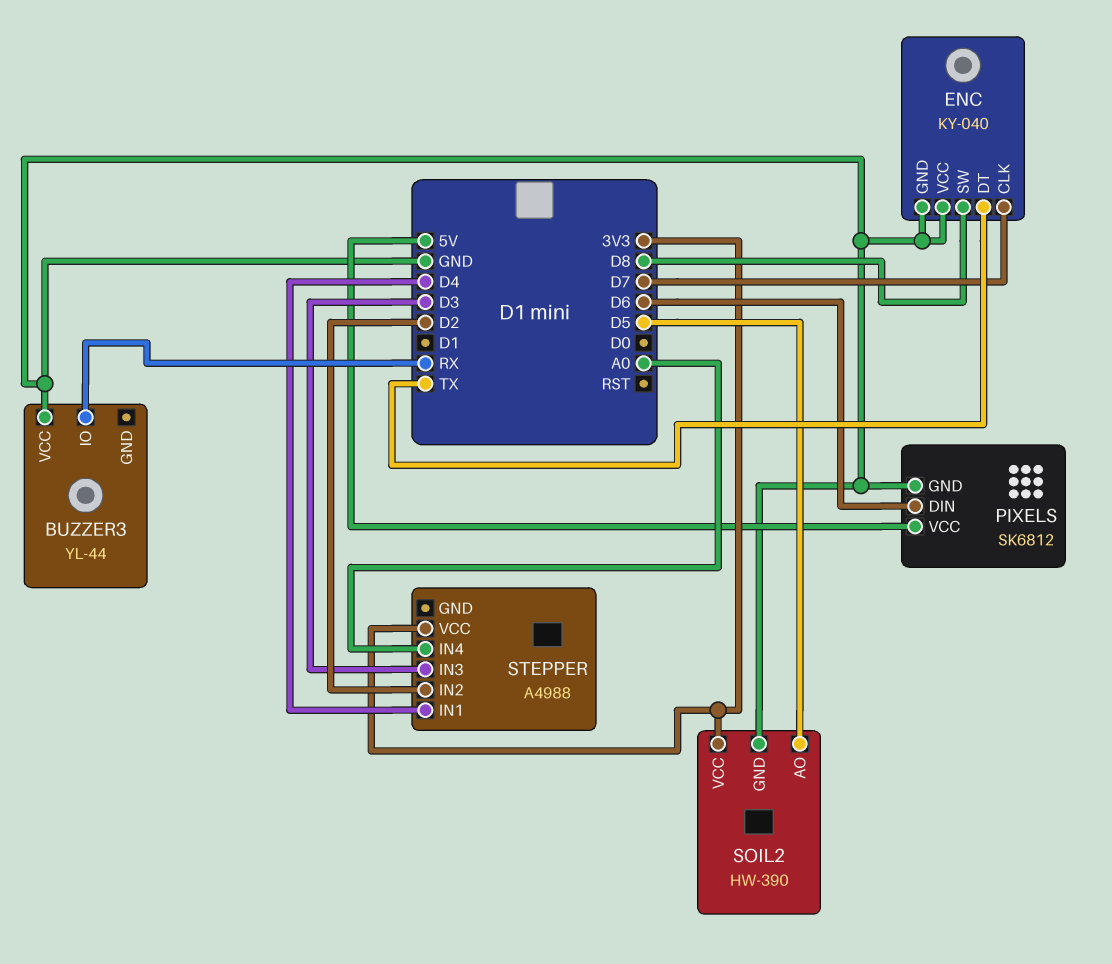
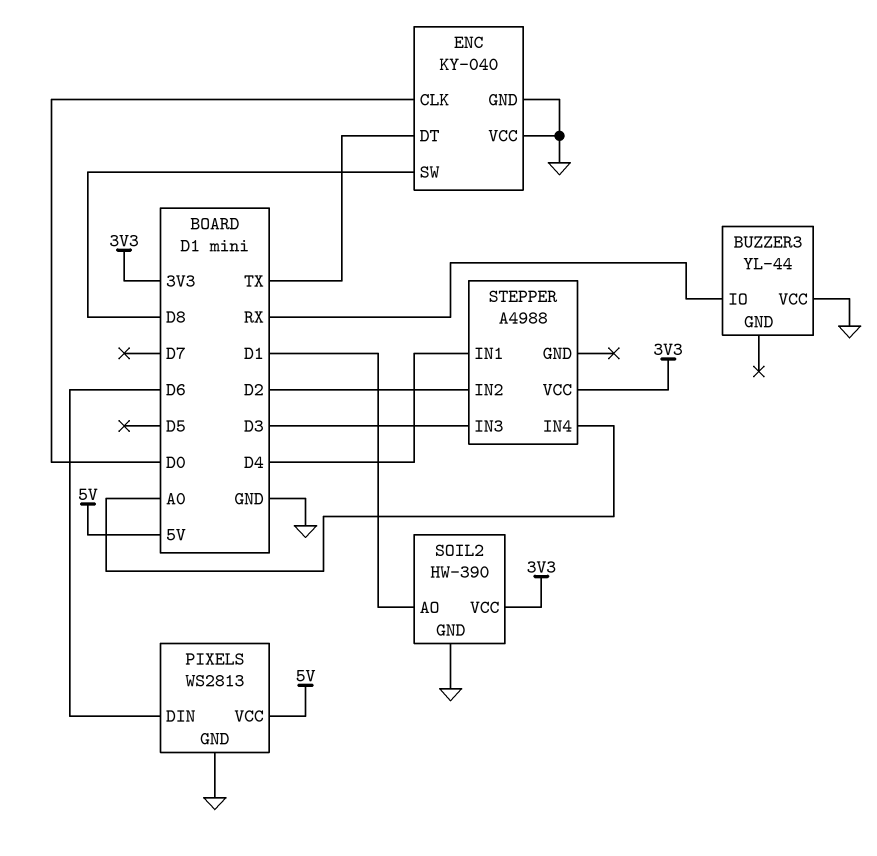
ENC pin CLK: D7 -> D0
PIXELS: SK6812 -> WS2813
SOIL2 pin AO: D5 -> D1

